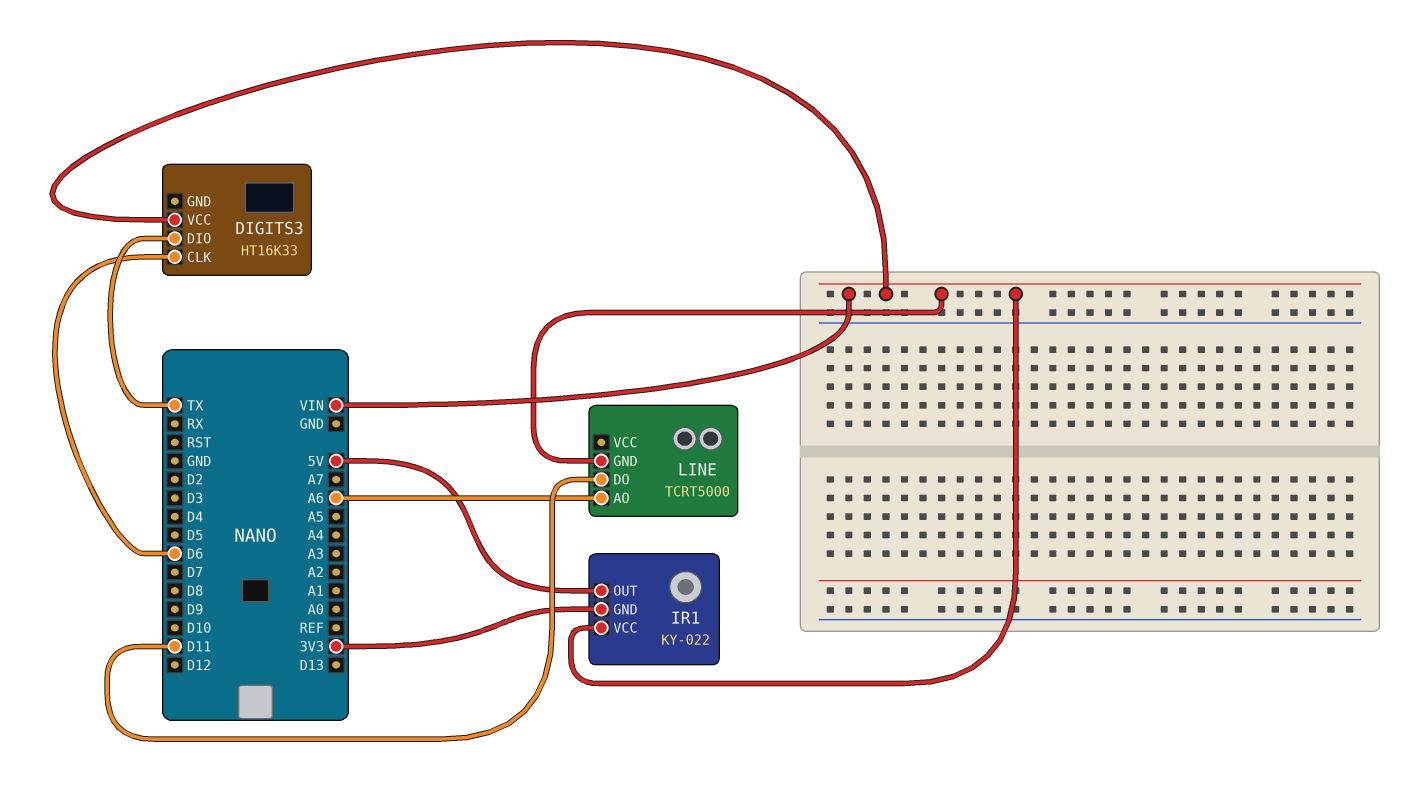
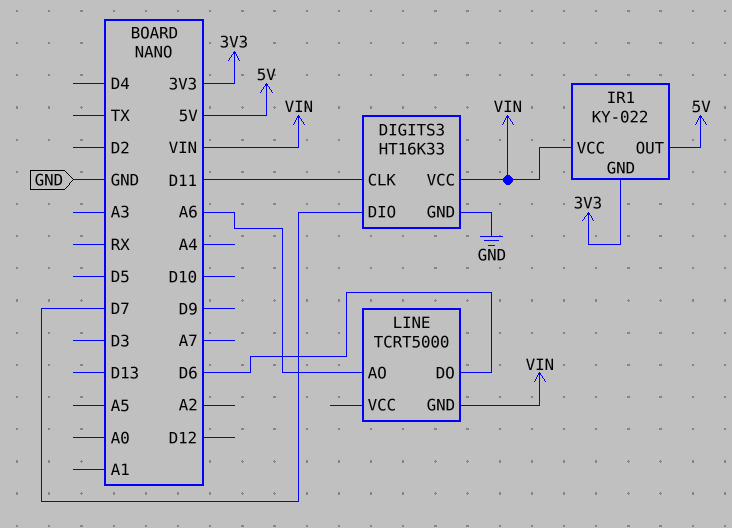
DIGITS3 pin CLK: D6 -> D11
DIGITS3 pin DIO: TX -> D7
DIGITS3 pin GND: none -> GND
LINE pin DO: D11 -> D6

